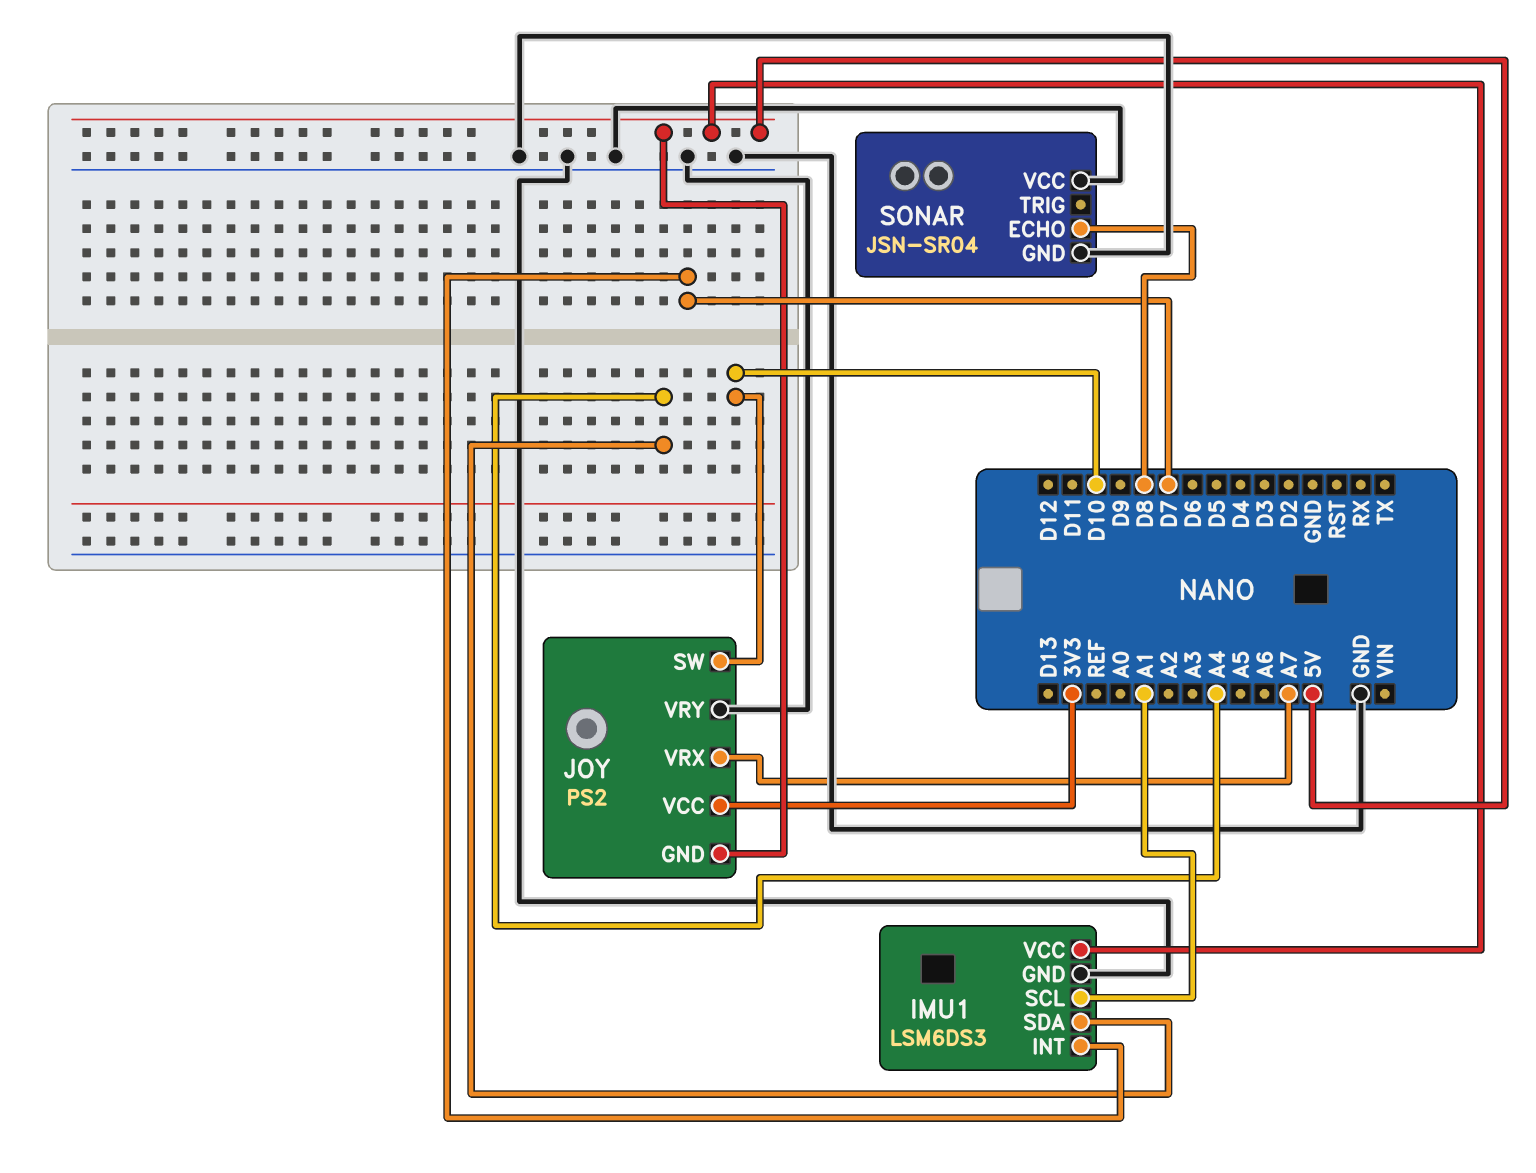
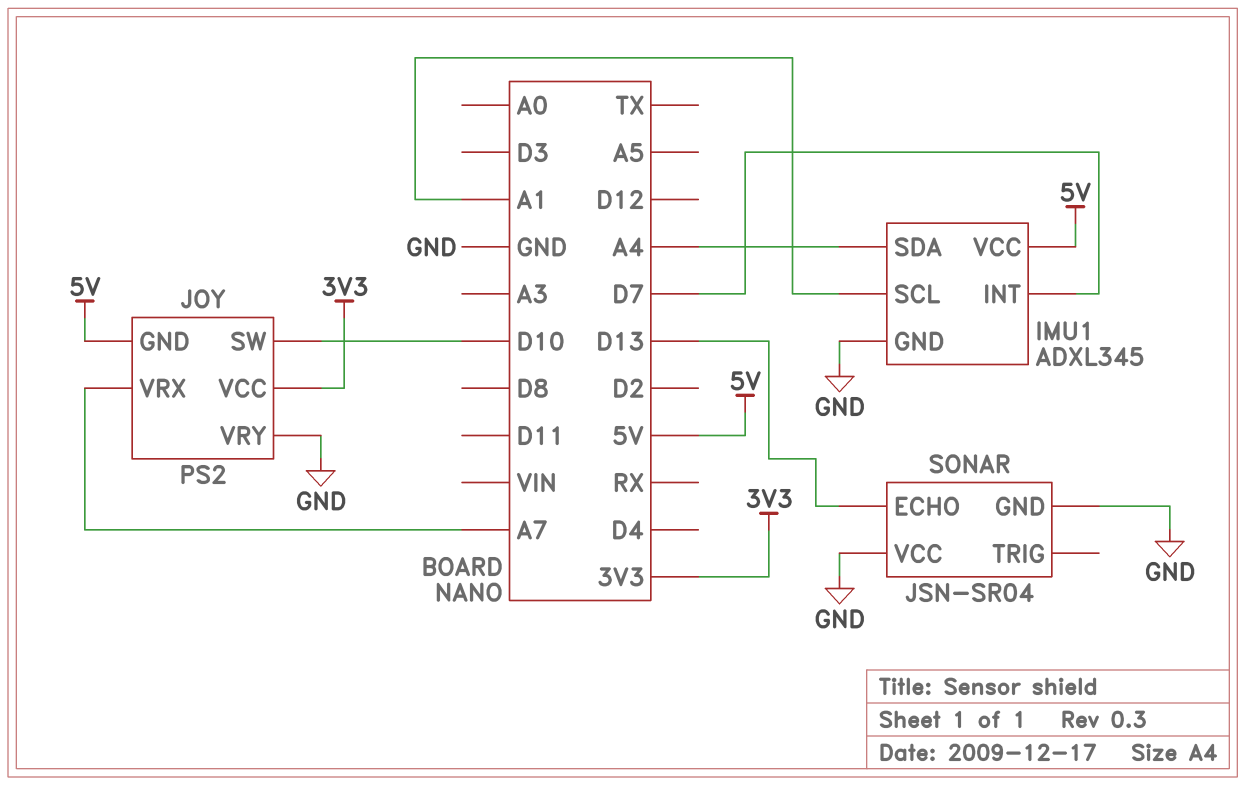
IMU1: LSM6DS3 -> ADXL345
SONAR pin ECHO: D8 -> D13

